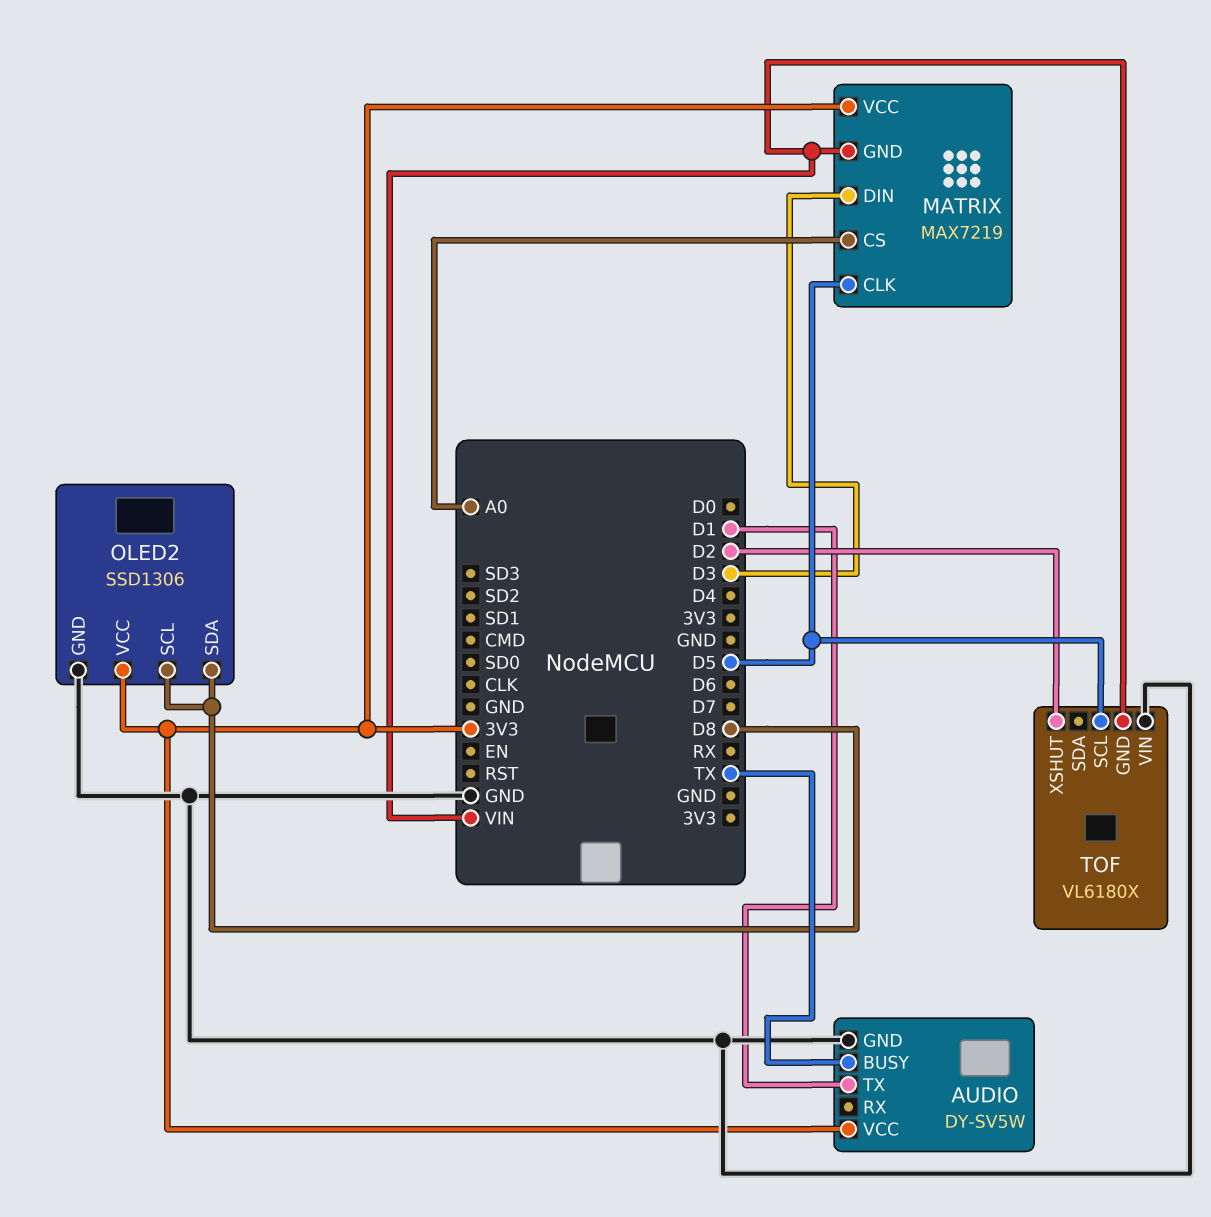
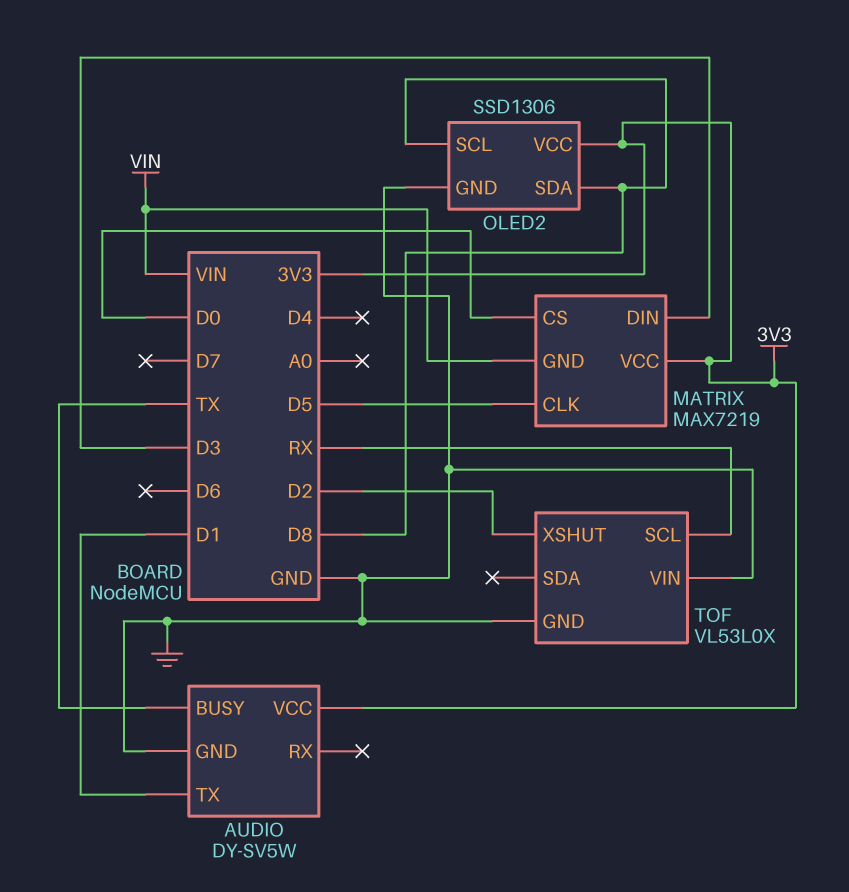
MATRIX pin CS: A0 -> D0
TOF: VL6180X -> VL53L0X
TOF pin GND: VIN -> GND
TOF pin SCL: D5 -> RX

